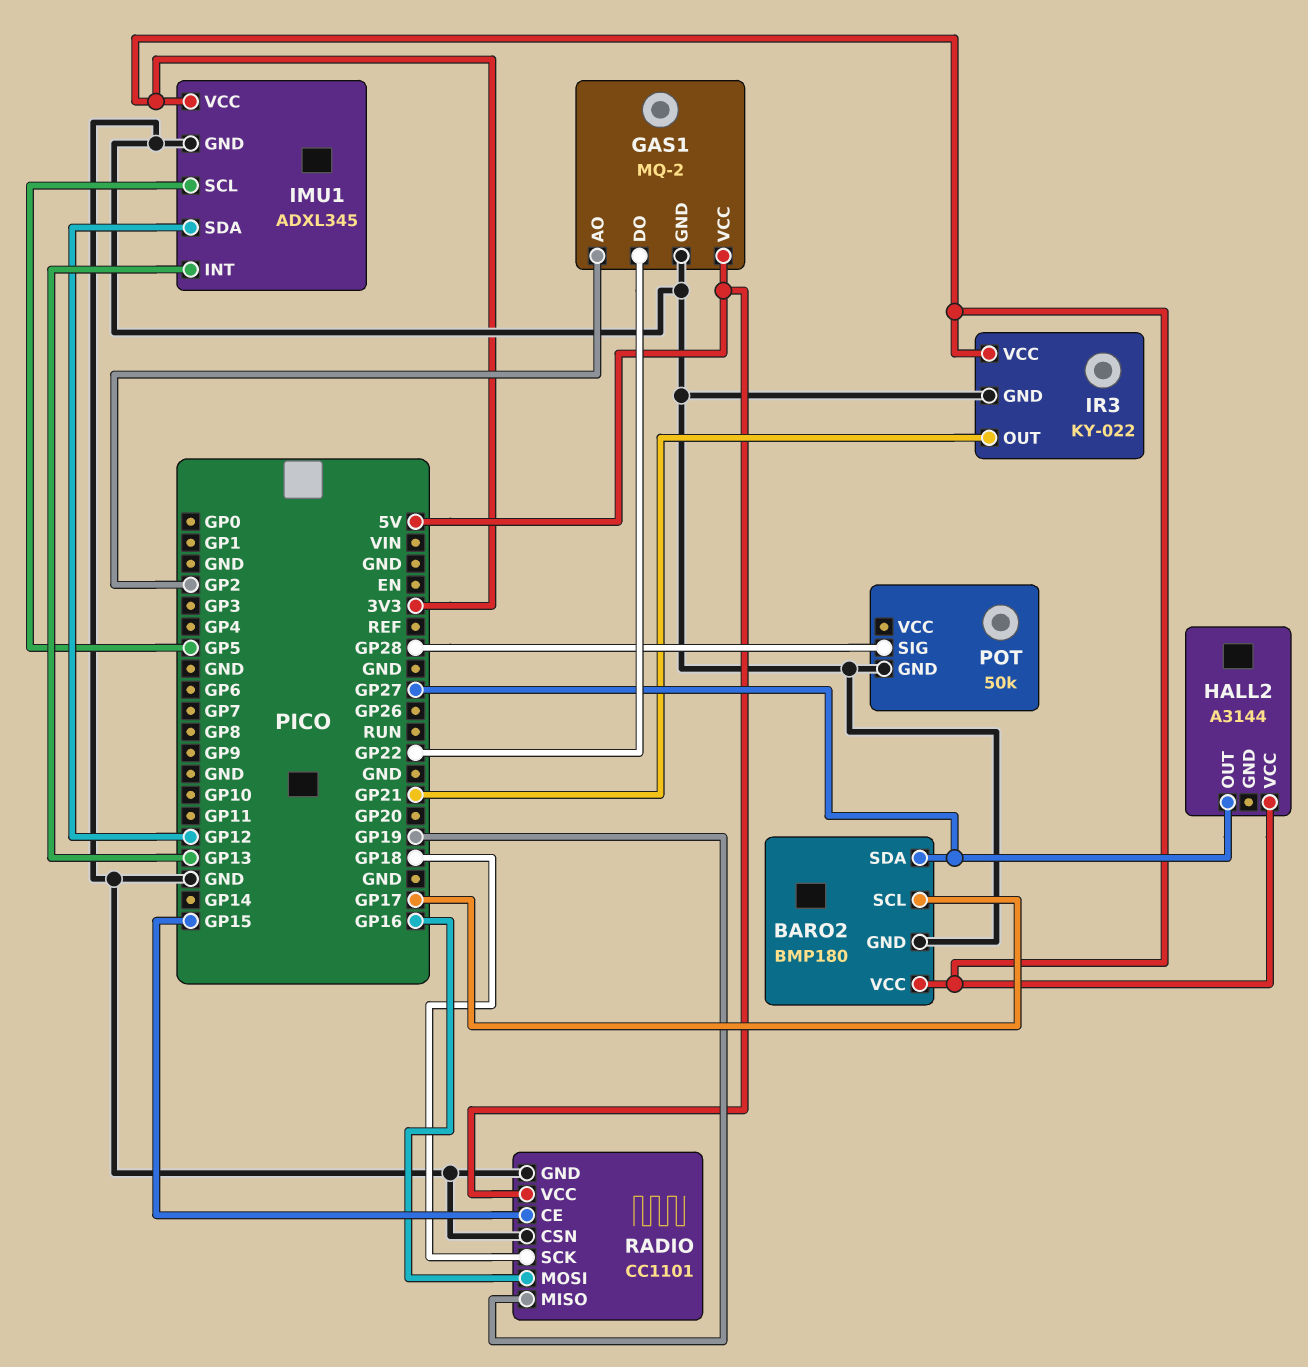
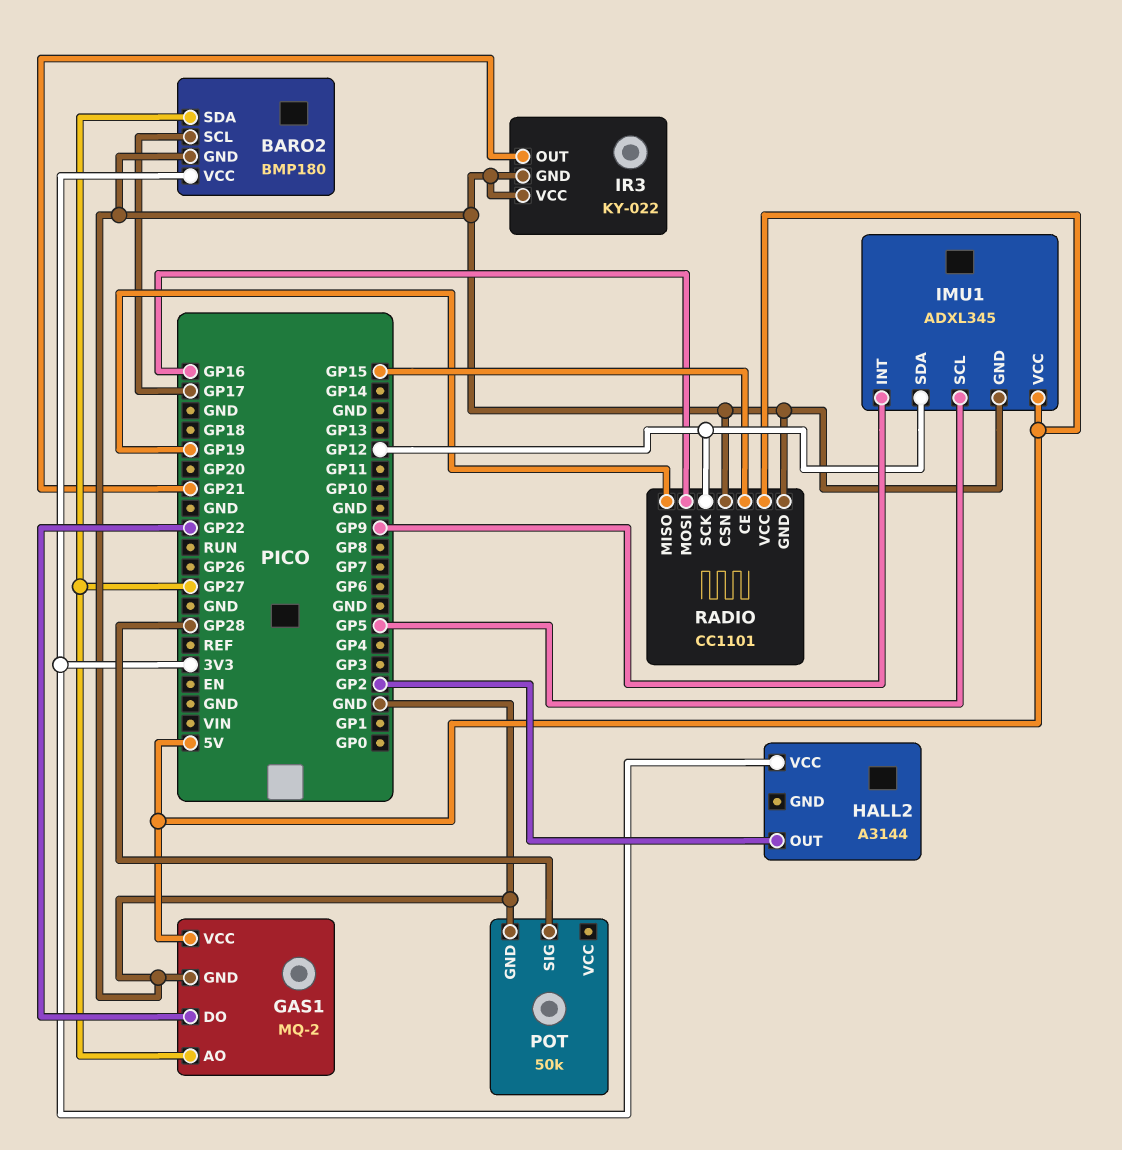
GAS1 pin AO: GP2 -> GP27
HALL2 pin OUT: GP27 -> GP2
IMU1 pin INT: GP13 -> GP9
IMU1 pin VCC: 3V3 -> 5V
IR3 pin VCC: 3V3 -> GND
RADIO pin SCK: GP18 -> GP12

